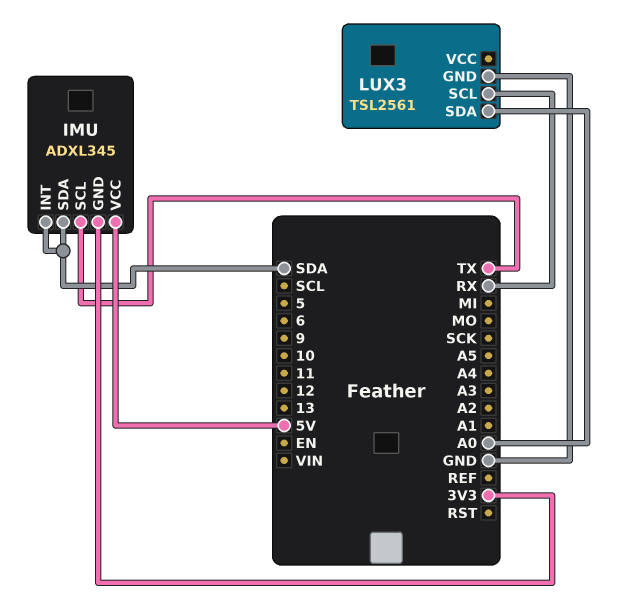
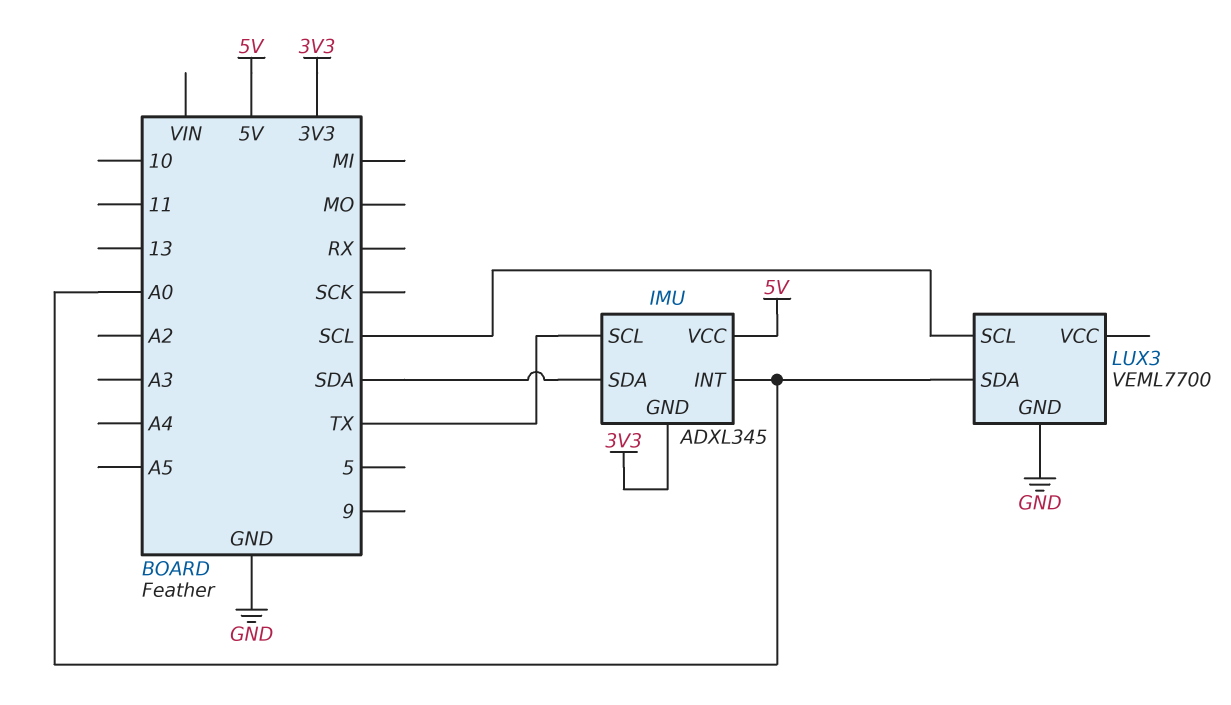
IMU pin INT: SDA -> A0
LUX3: TSL2561 -> VEML7700
LUX3 pin SCL: RX -> SCL

